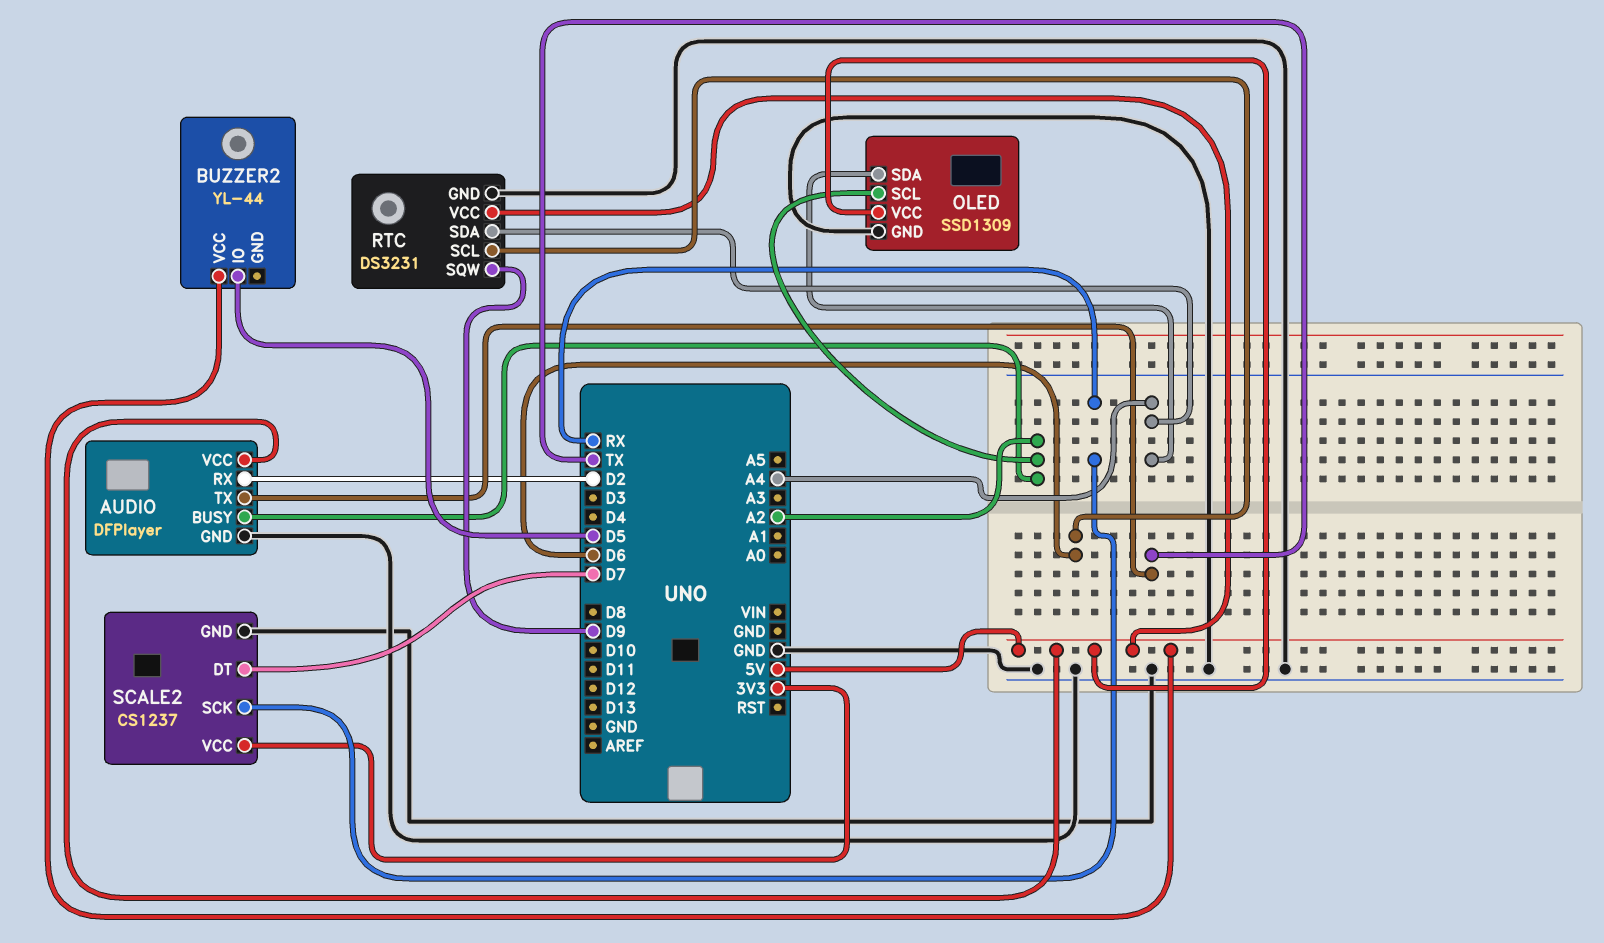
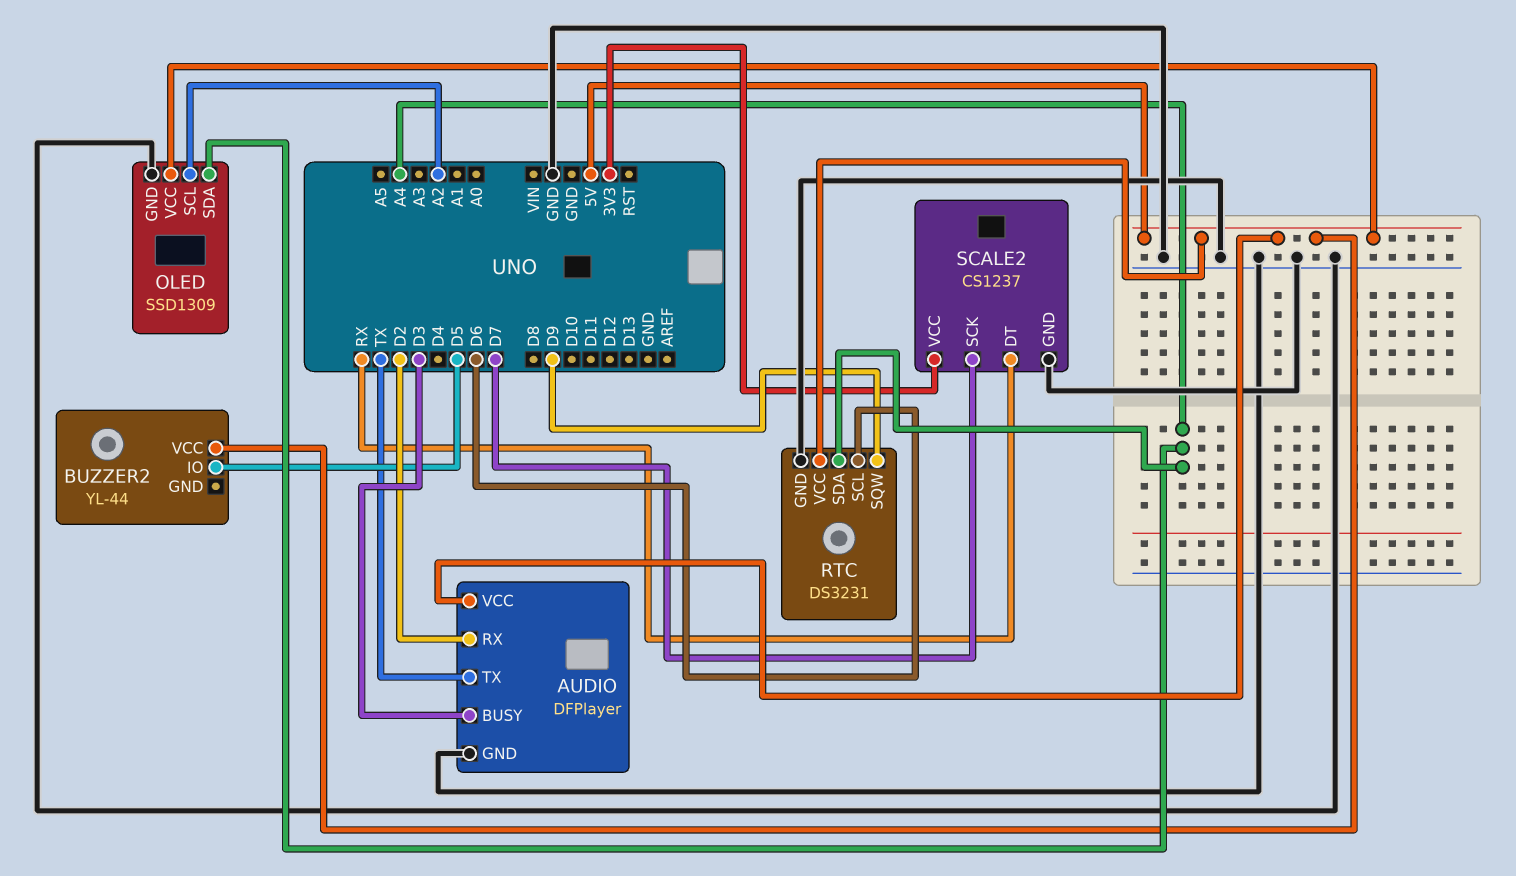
AUDIO pin BUSY: A2 -> D3
SCALE2 pin DT: D7 -> RX
SCALE2 pin SCK: RX -> D7

